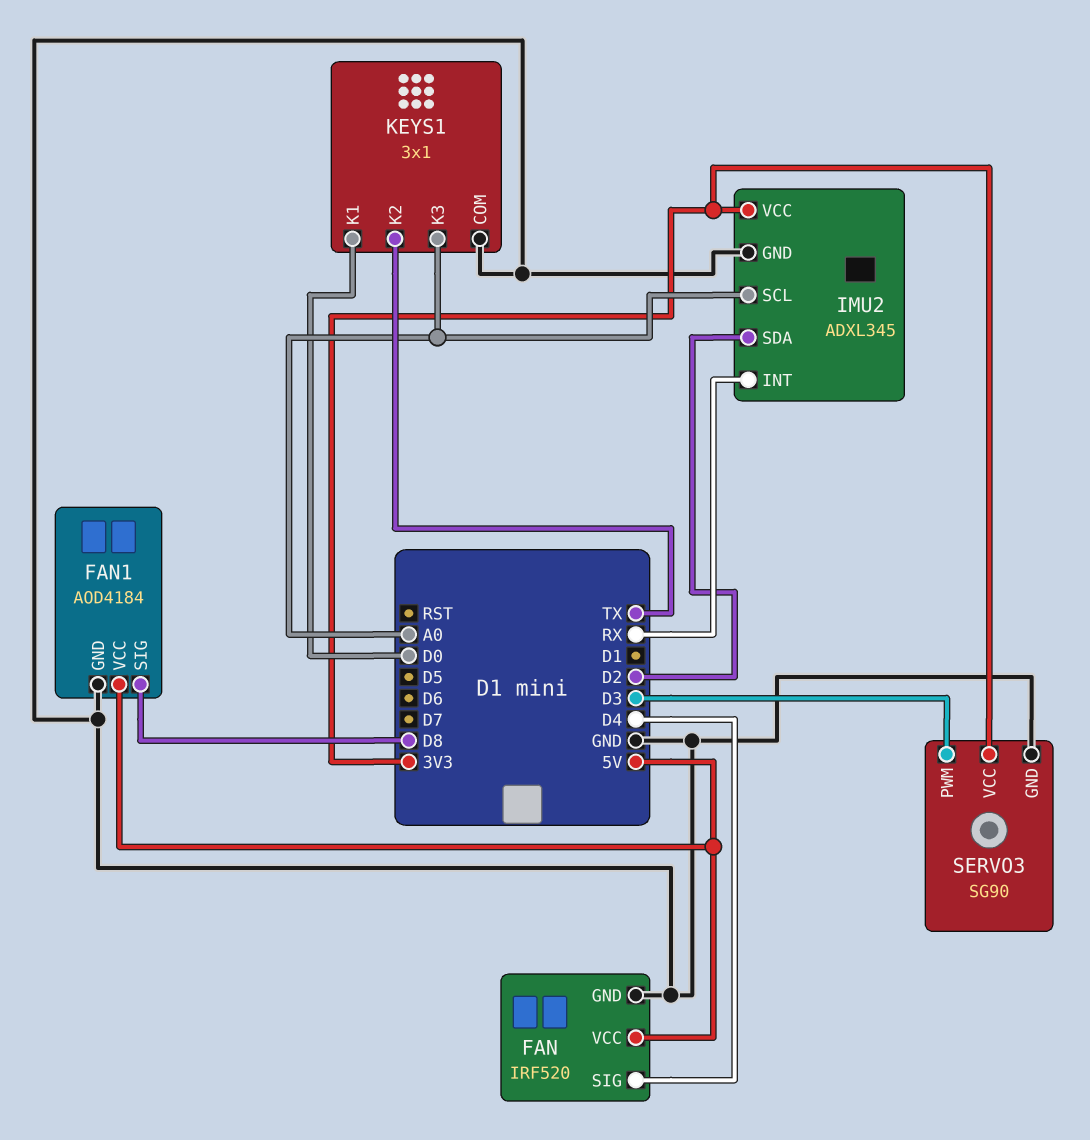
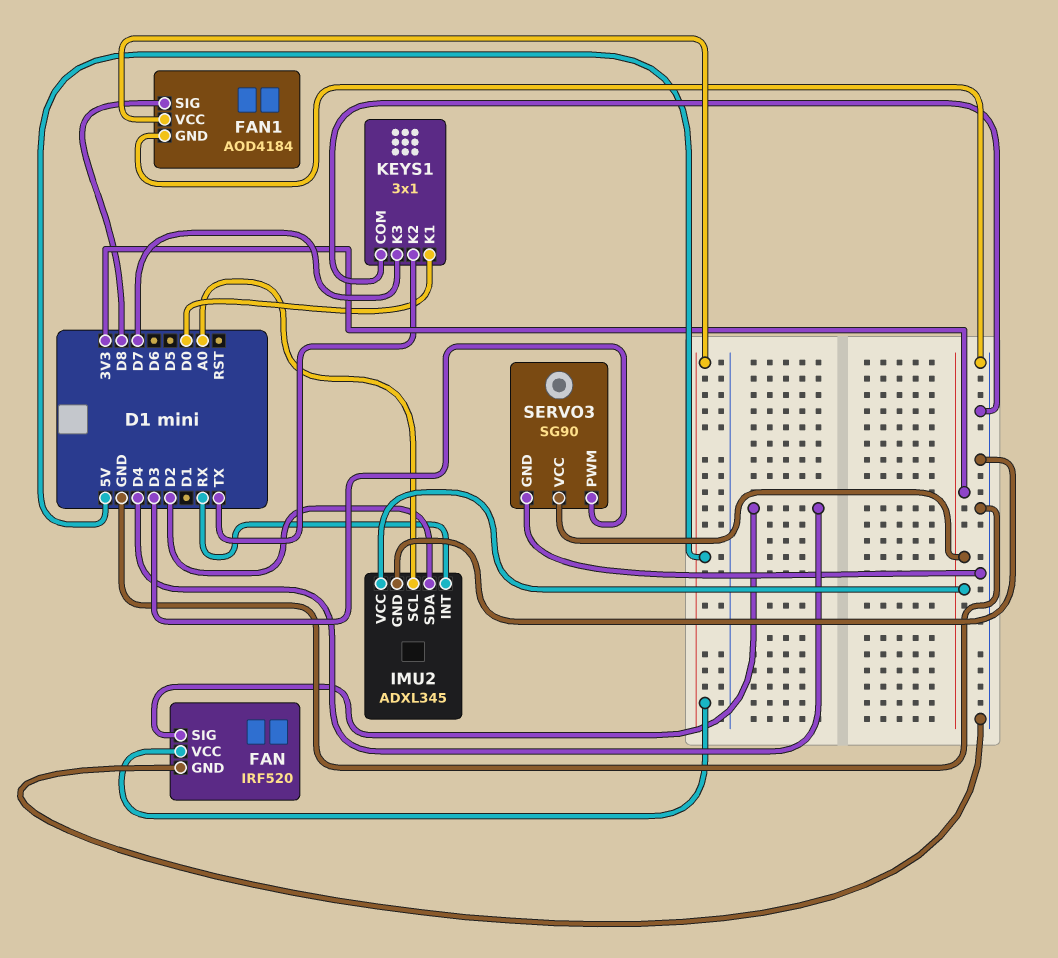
KEYS1 pin K3: A0 -> D7

